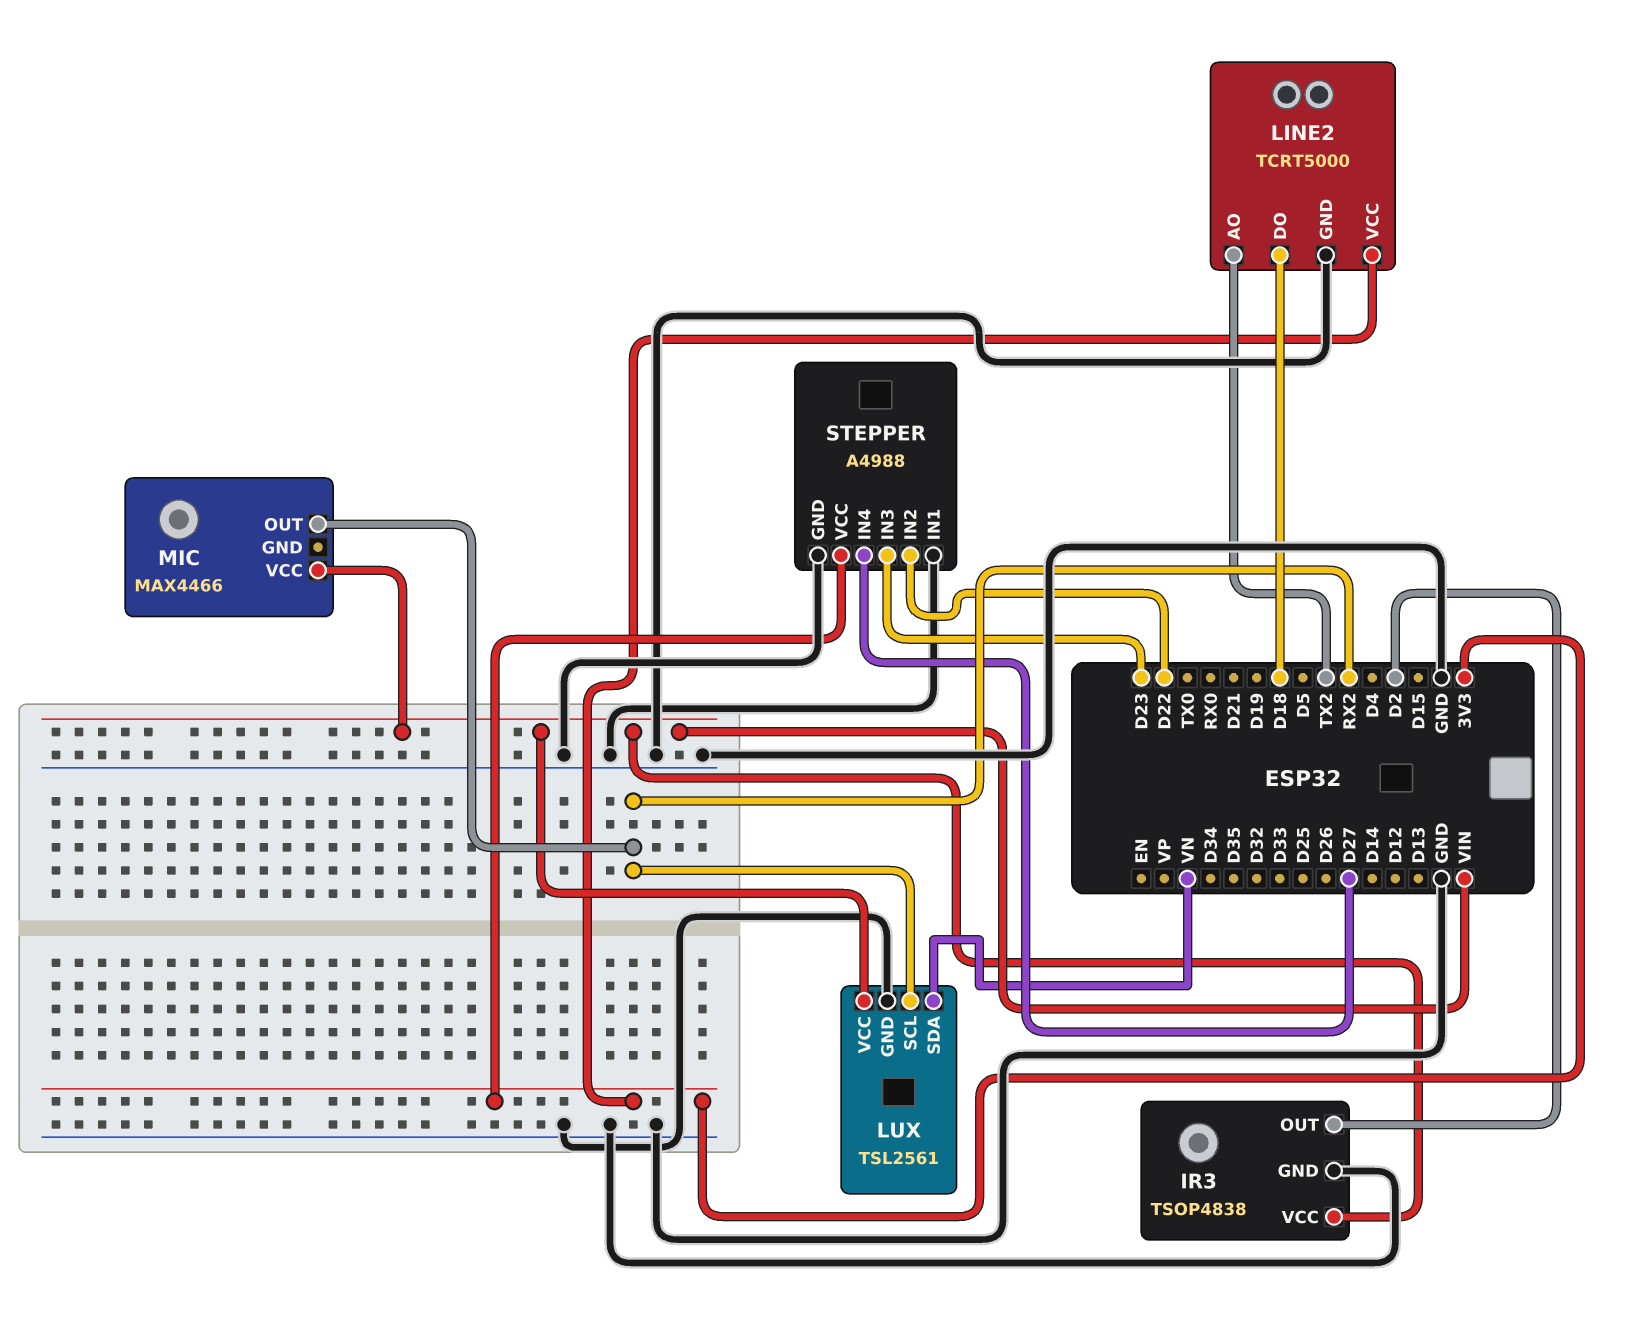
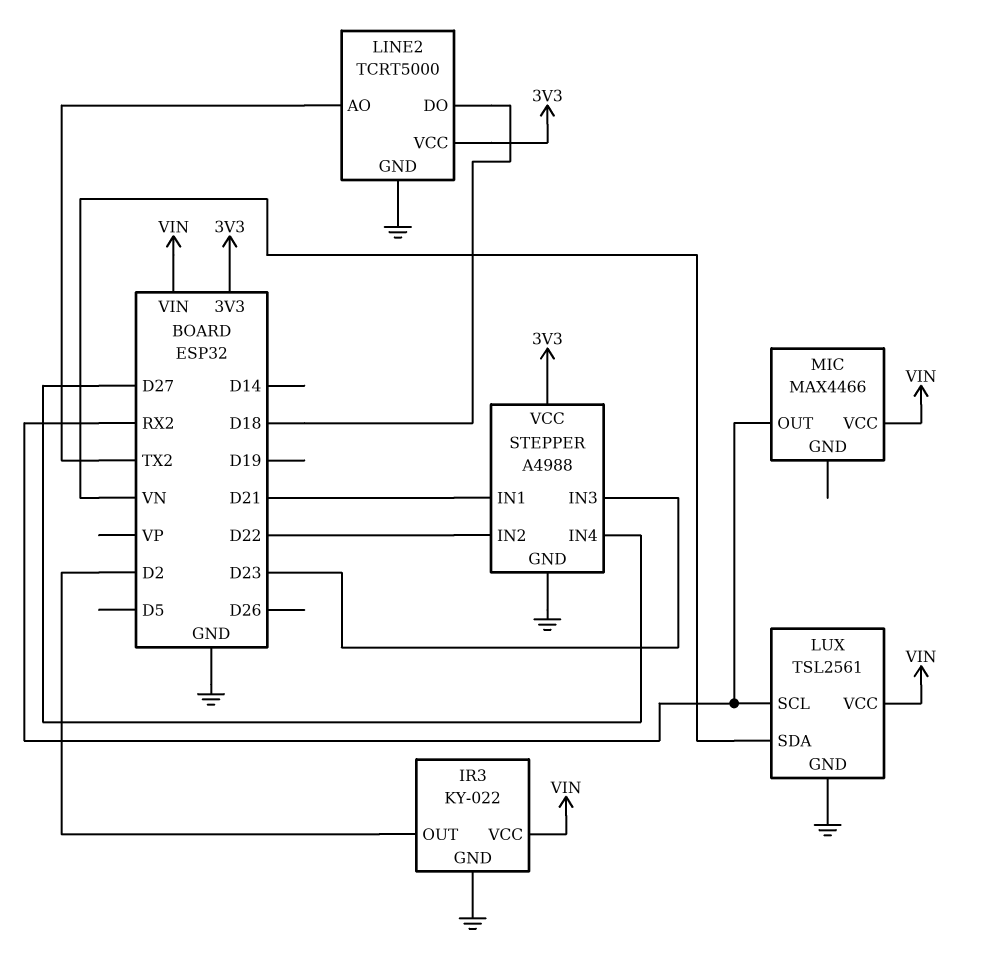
IR3: TSOP4838 -> KY-022
STEPPER pin IN1: GND -> D21

